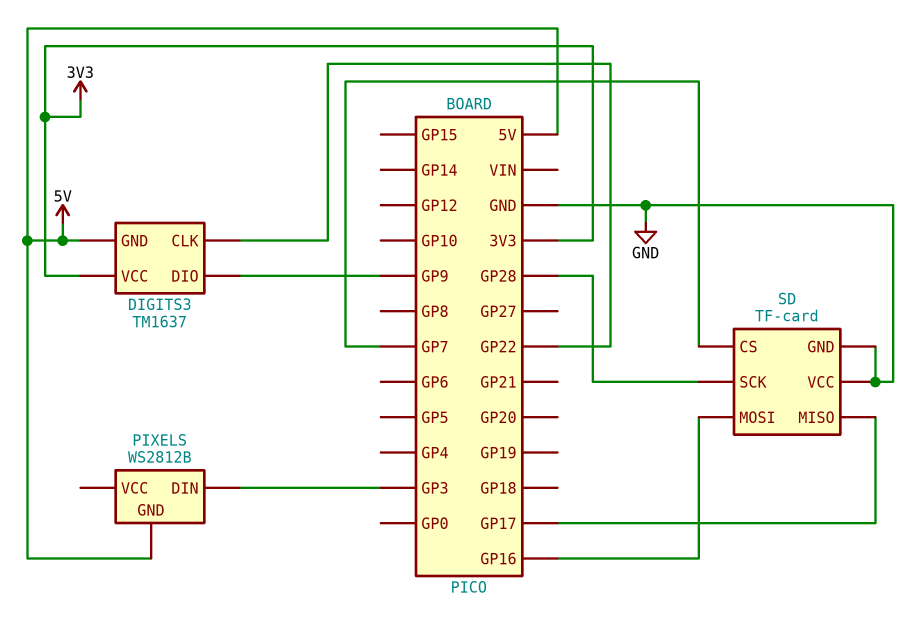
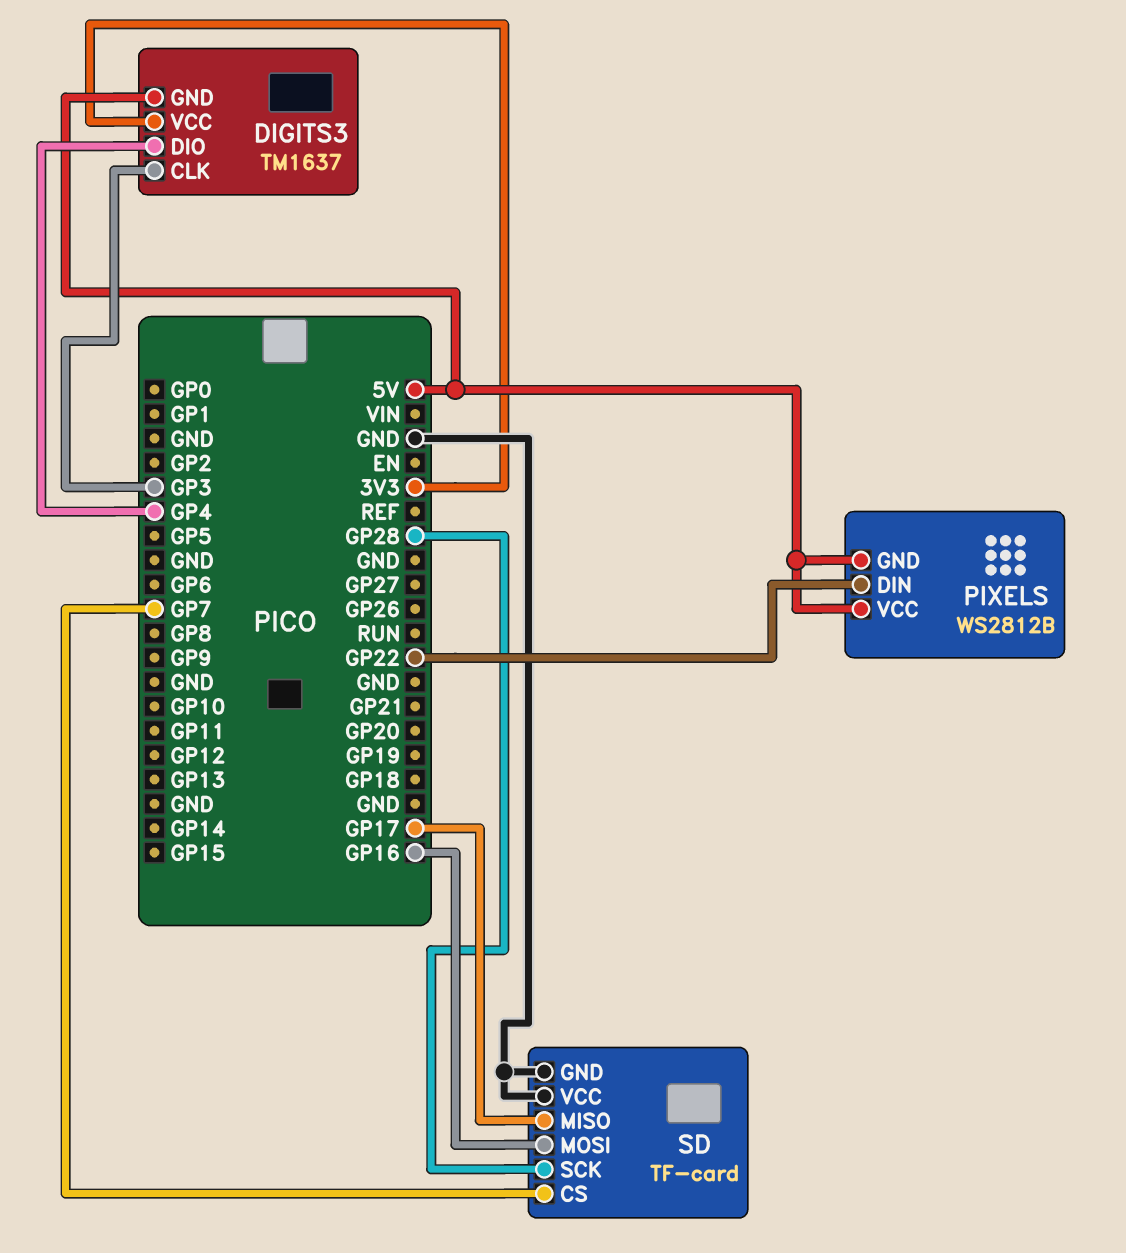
DIGITS3 pin CLK: GP22 -> GP3
DIGITS3 pin DIO: GP9 -> GP4
PIXELS pin DIN: GP3 -> GP22
PIXELS pin VCC: none -> 5V

